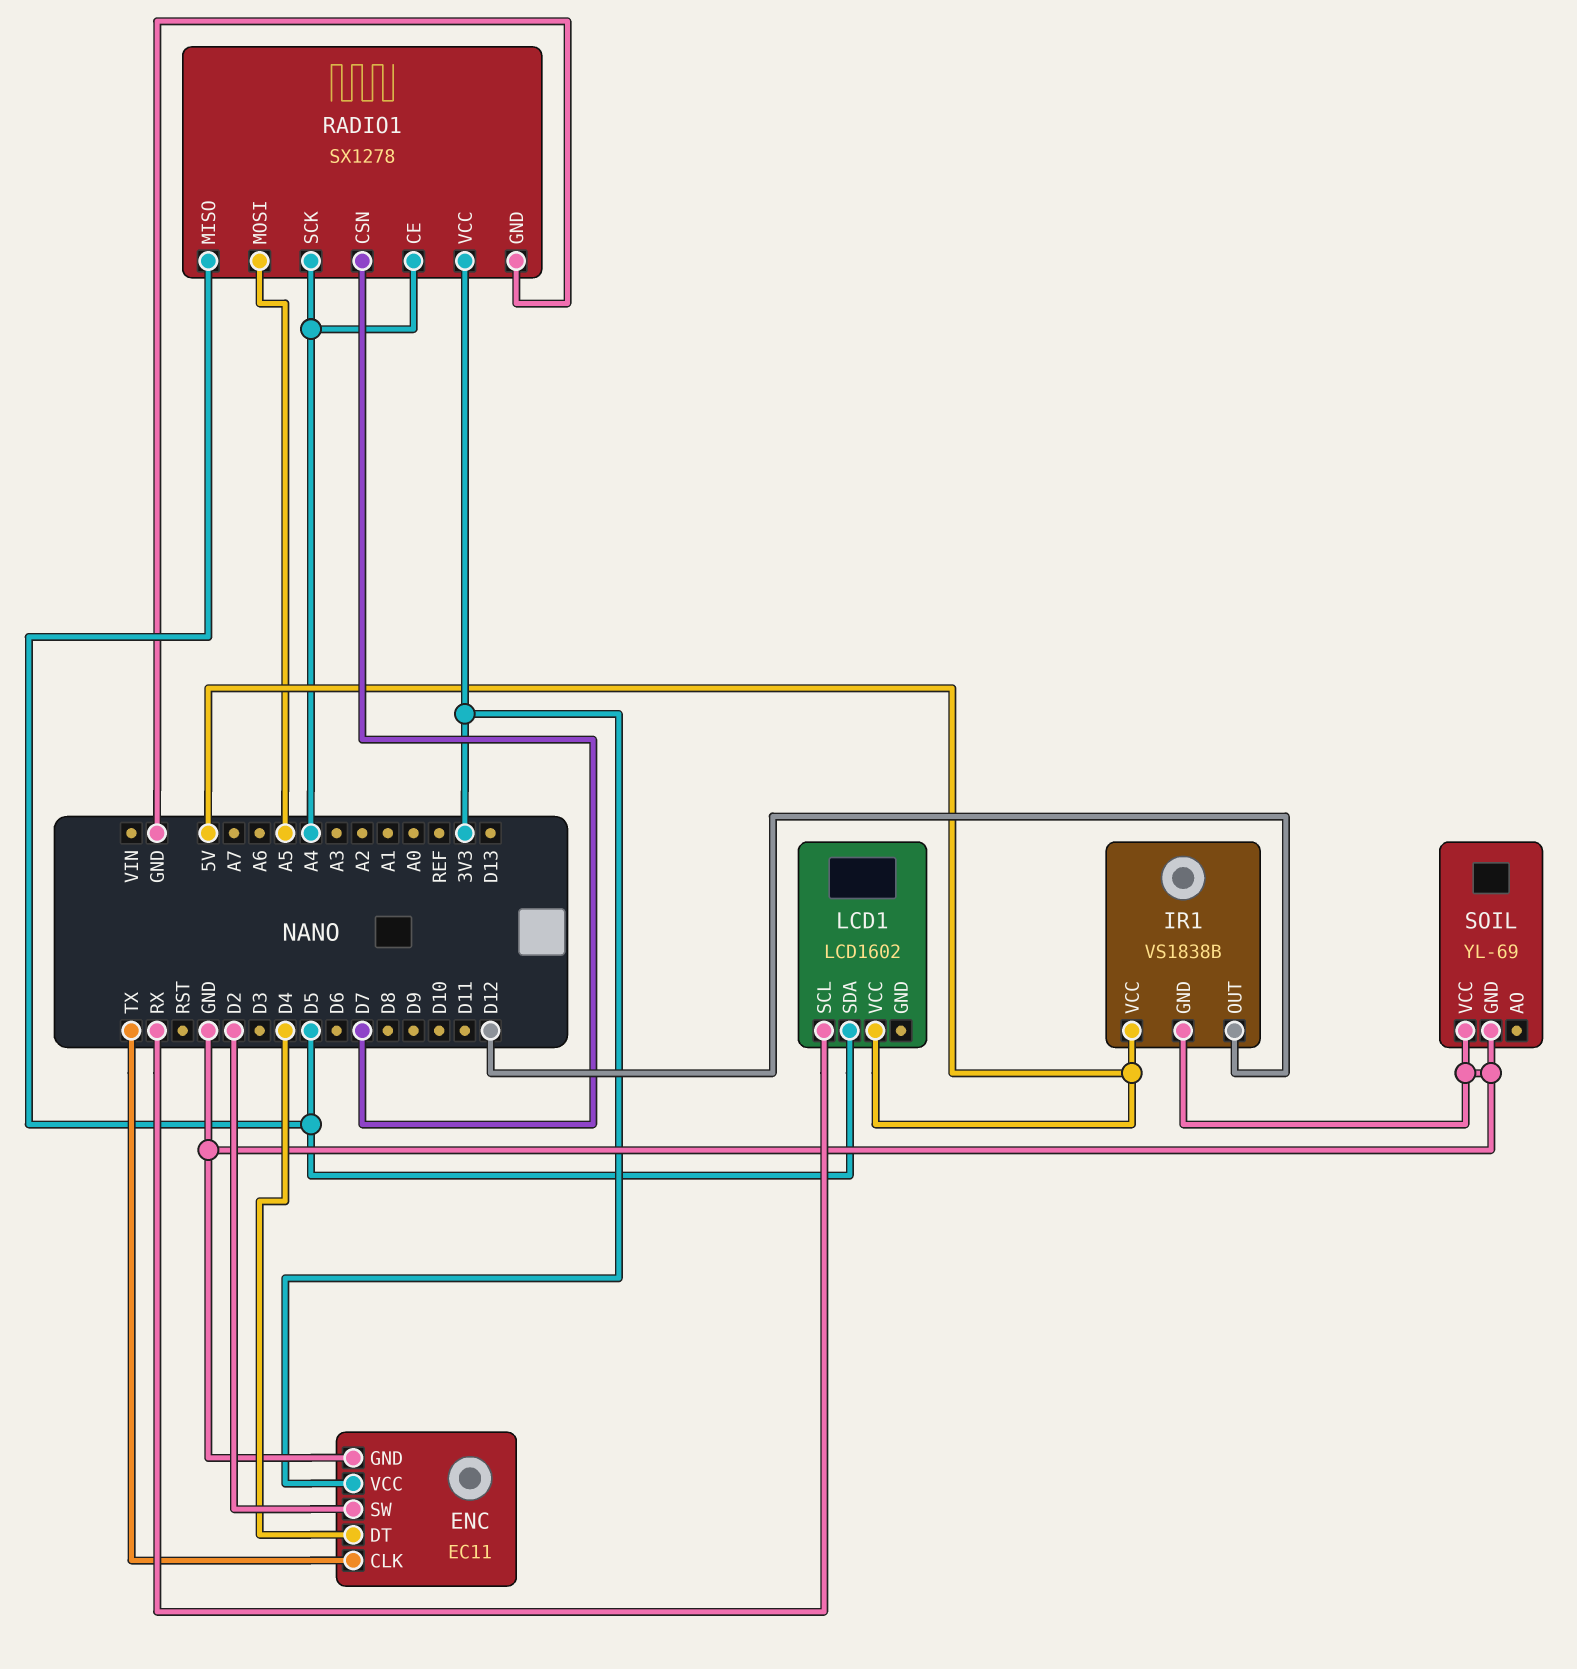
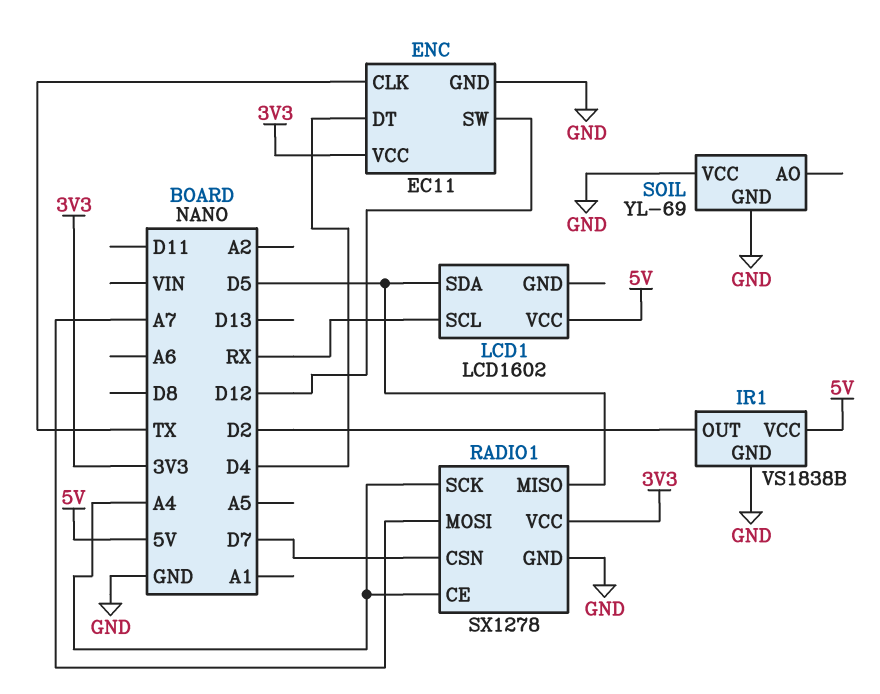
ENC pin SW: D2 -> D12
IR1 pin OUT: D12 -> D2
RADIO1 pin MOSI: A5 -> A7

